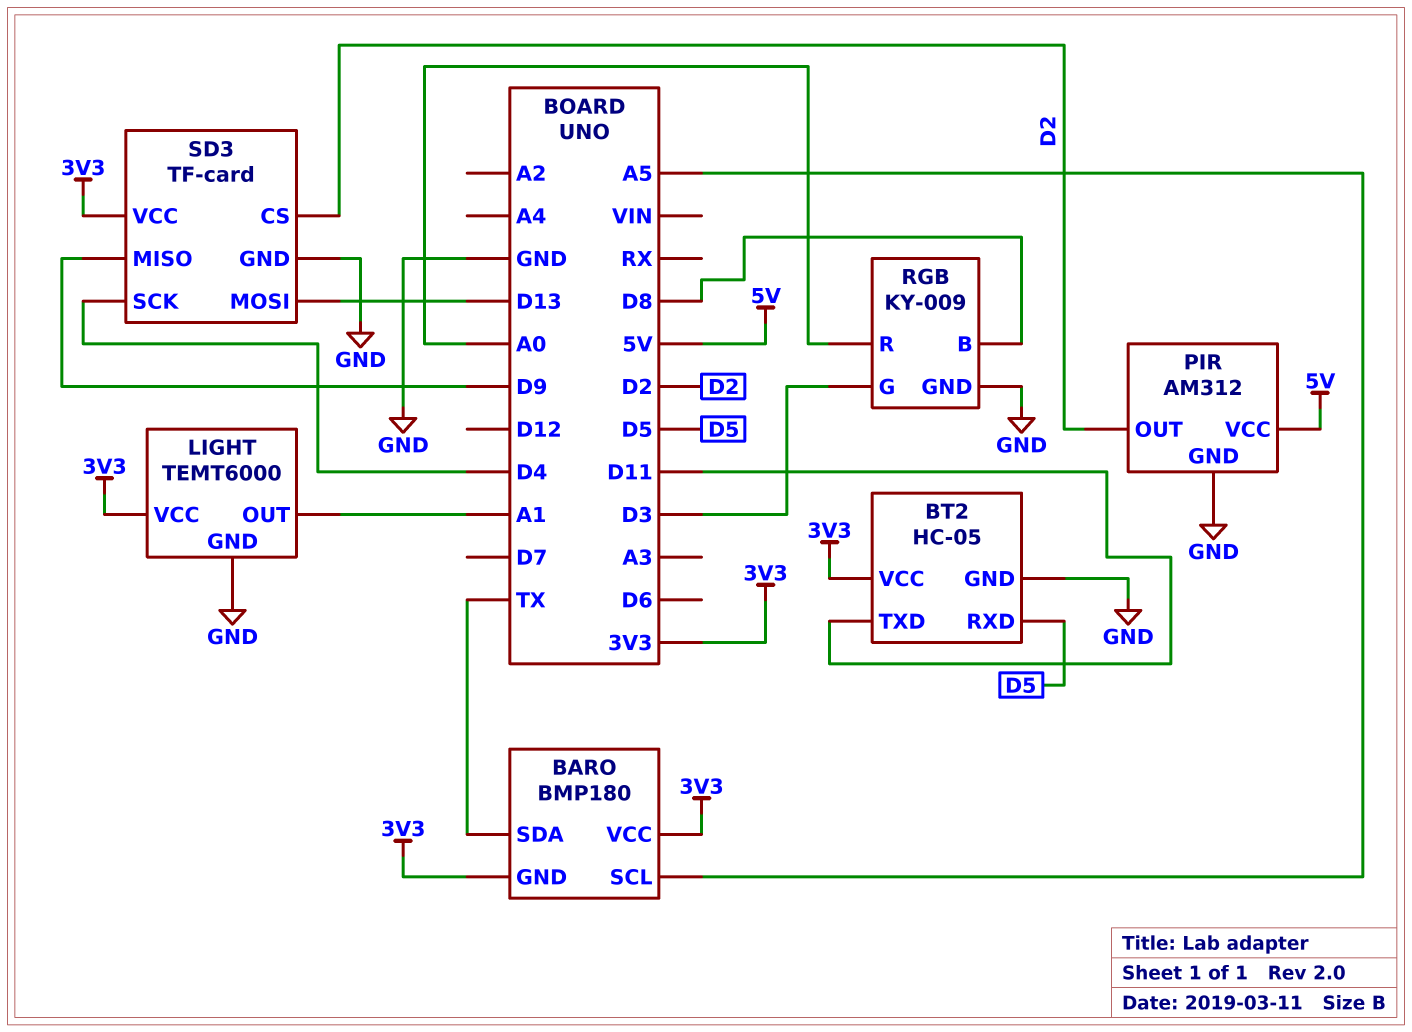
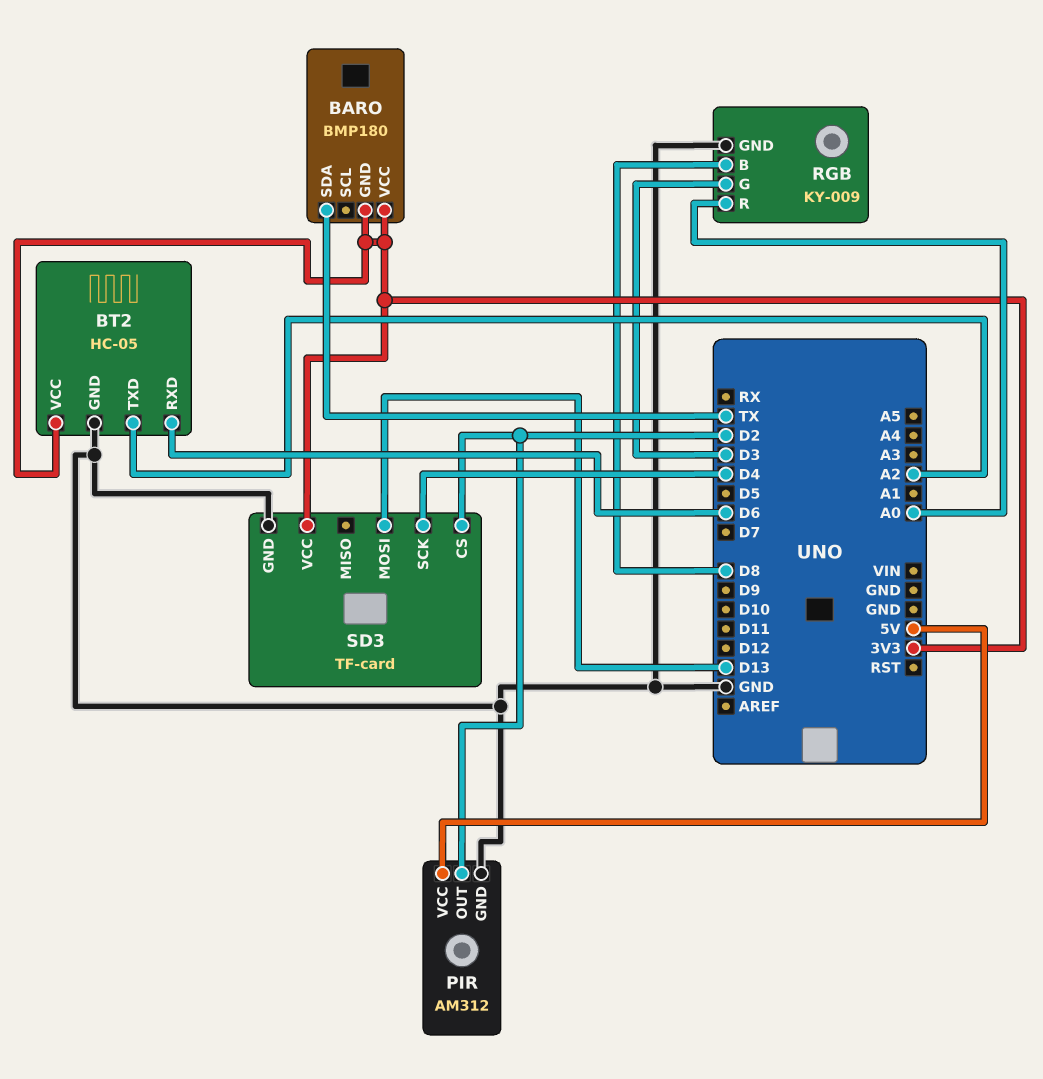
BARO pin SCL: A5 -> none
BT2 pin RXD: D5 -> D6
BT2 pin TXD: D11 -> A2
LIGHT: TEMT6000 -> none
LIGHT pin GND: GND -> none
LIGHT pin OUT: A1 -> none
LIGHT pin VCC: 3V3 -> none
SD3 pin MISO: D9 -> none

